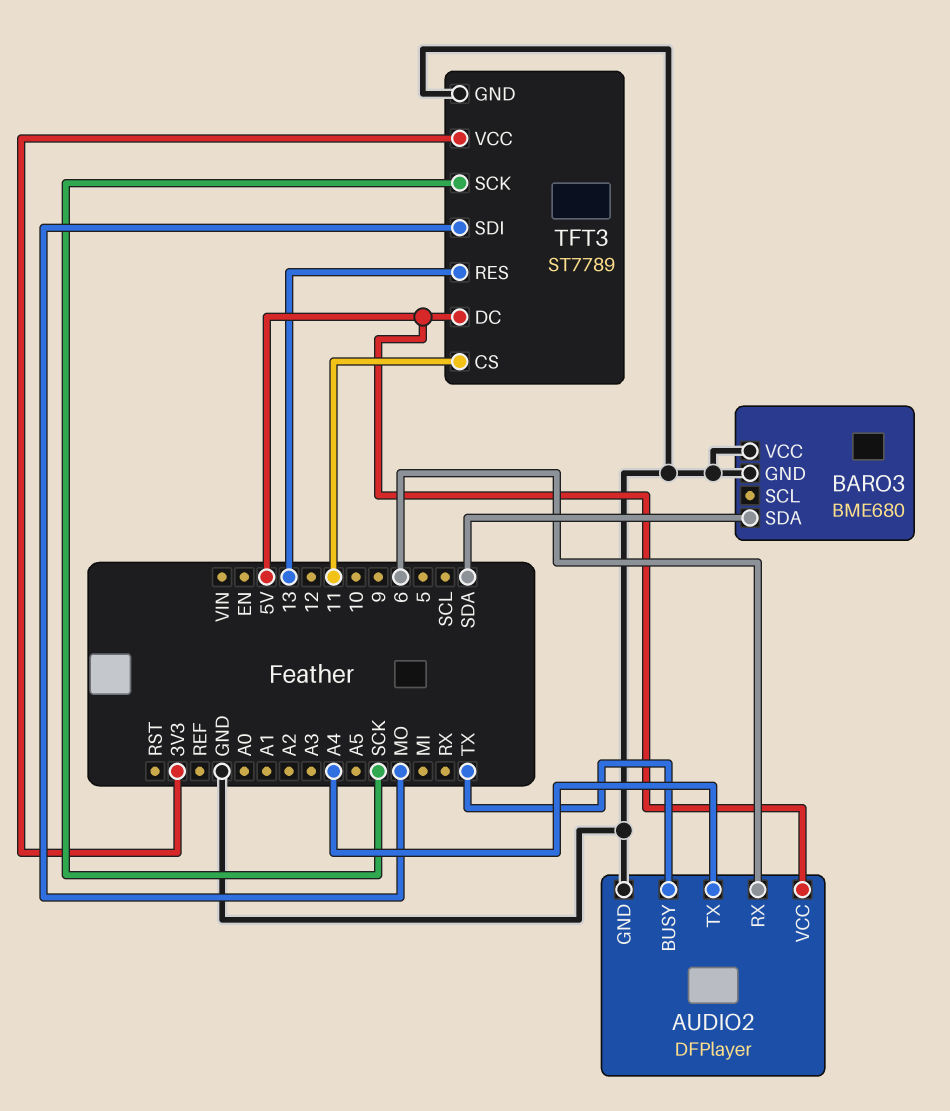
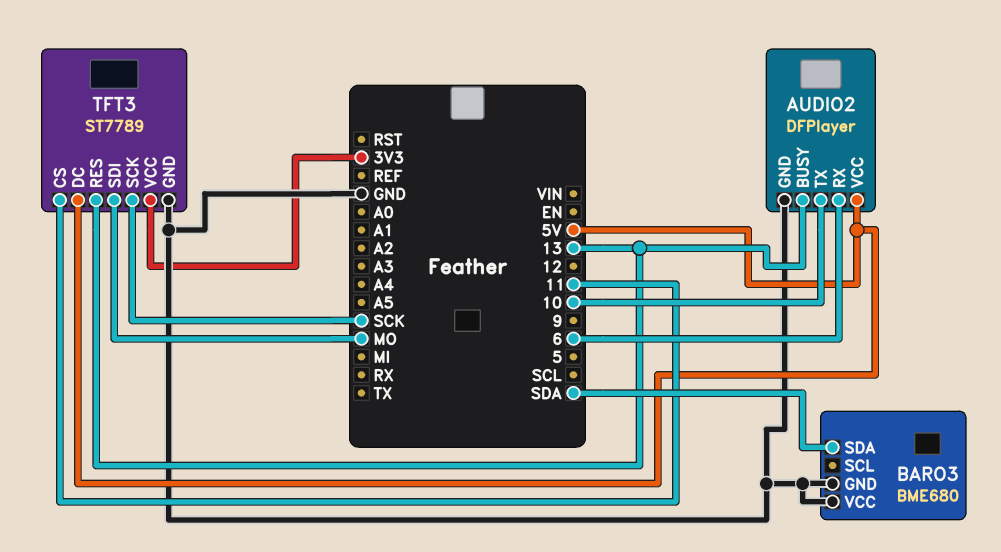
AUDIO2 pin BUSY: TX -> 13
AUDIO2 pin TX: A4 -> 10

